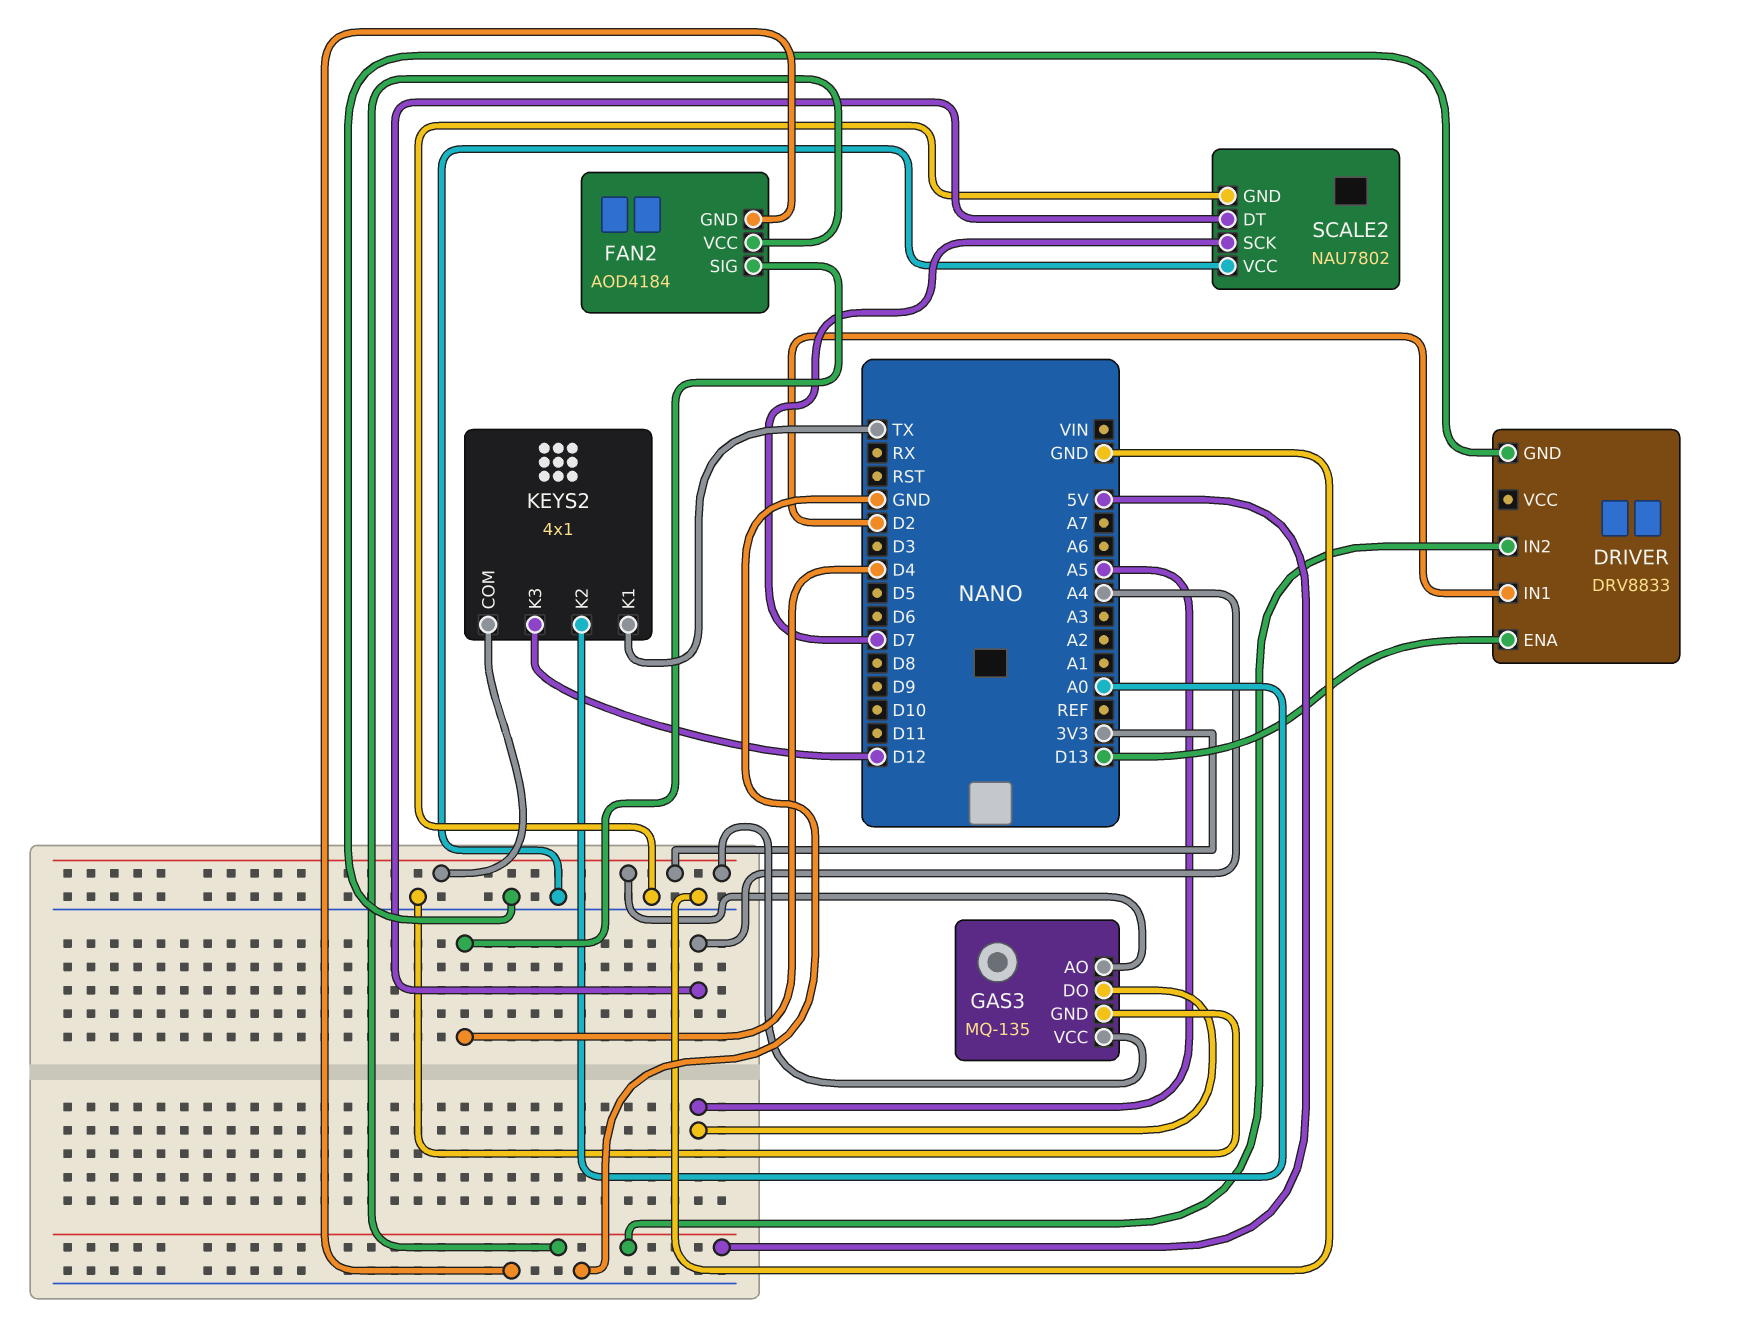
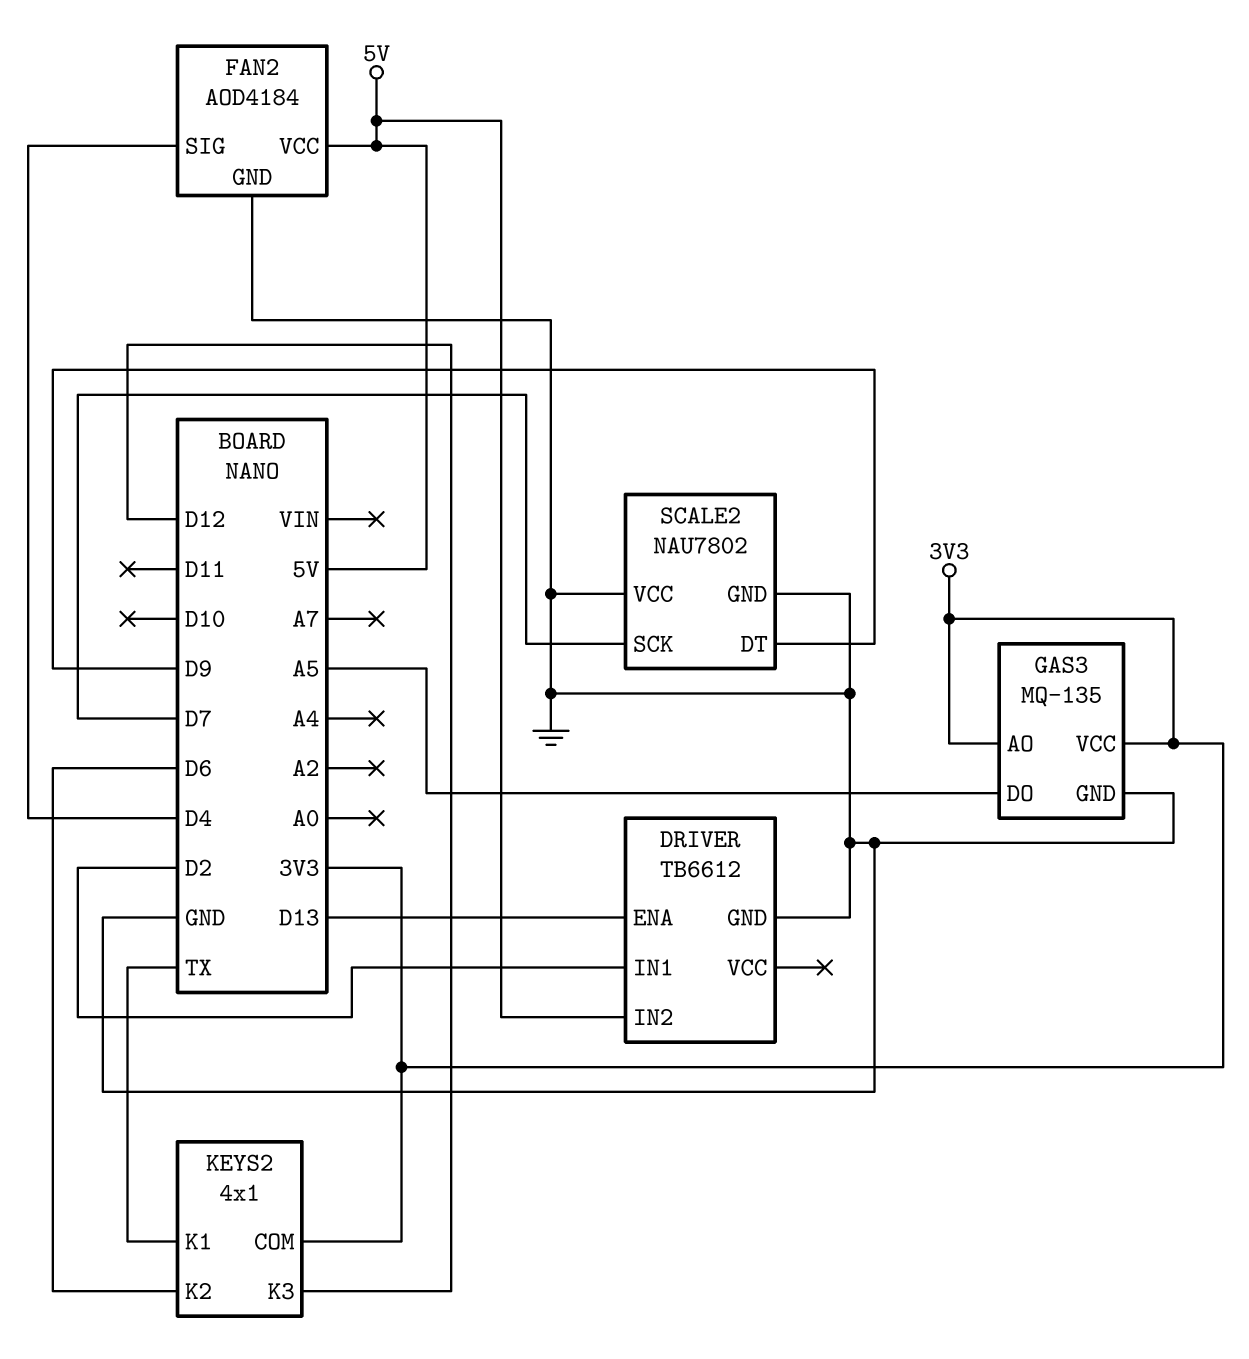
DRIVER: DRV8833 -> TB6612
KEYS2 pin K2: A0 -> D6
SCALE2 pin DT: A4 -> D9

